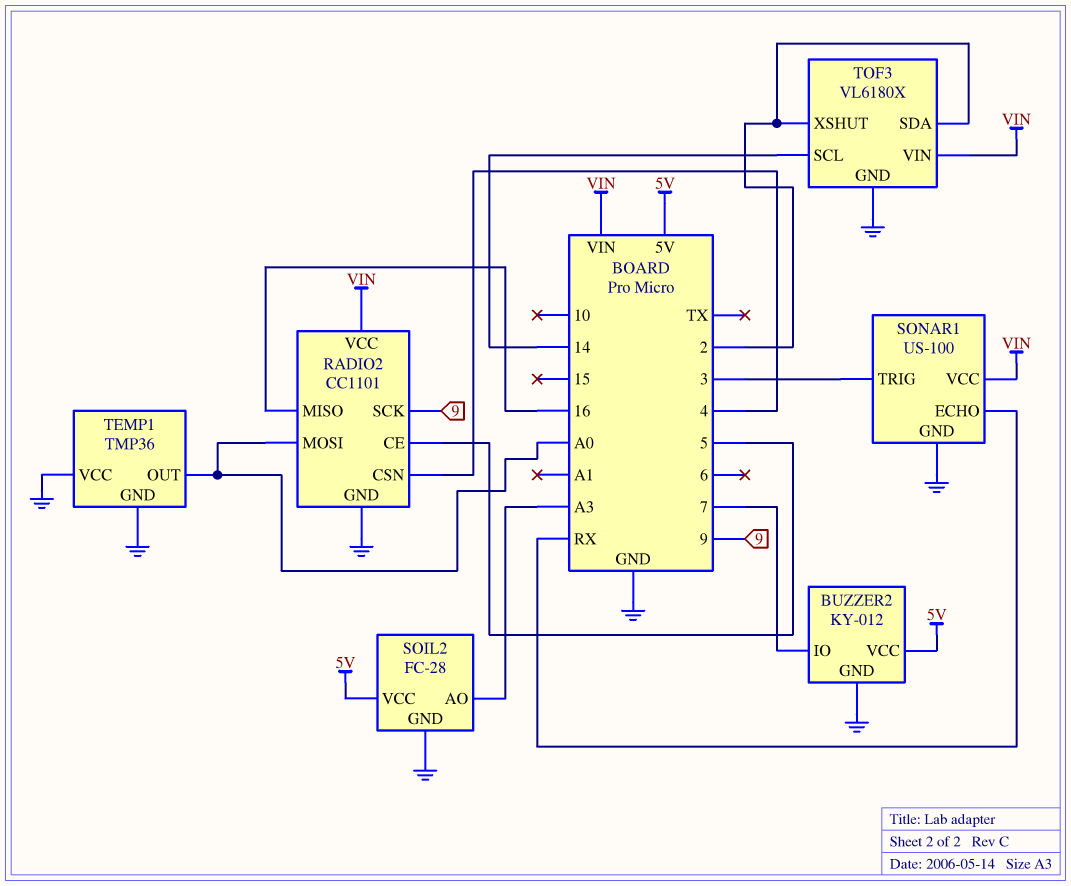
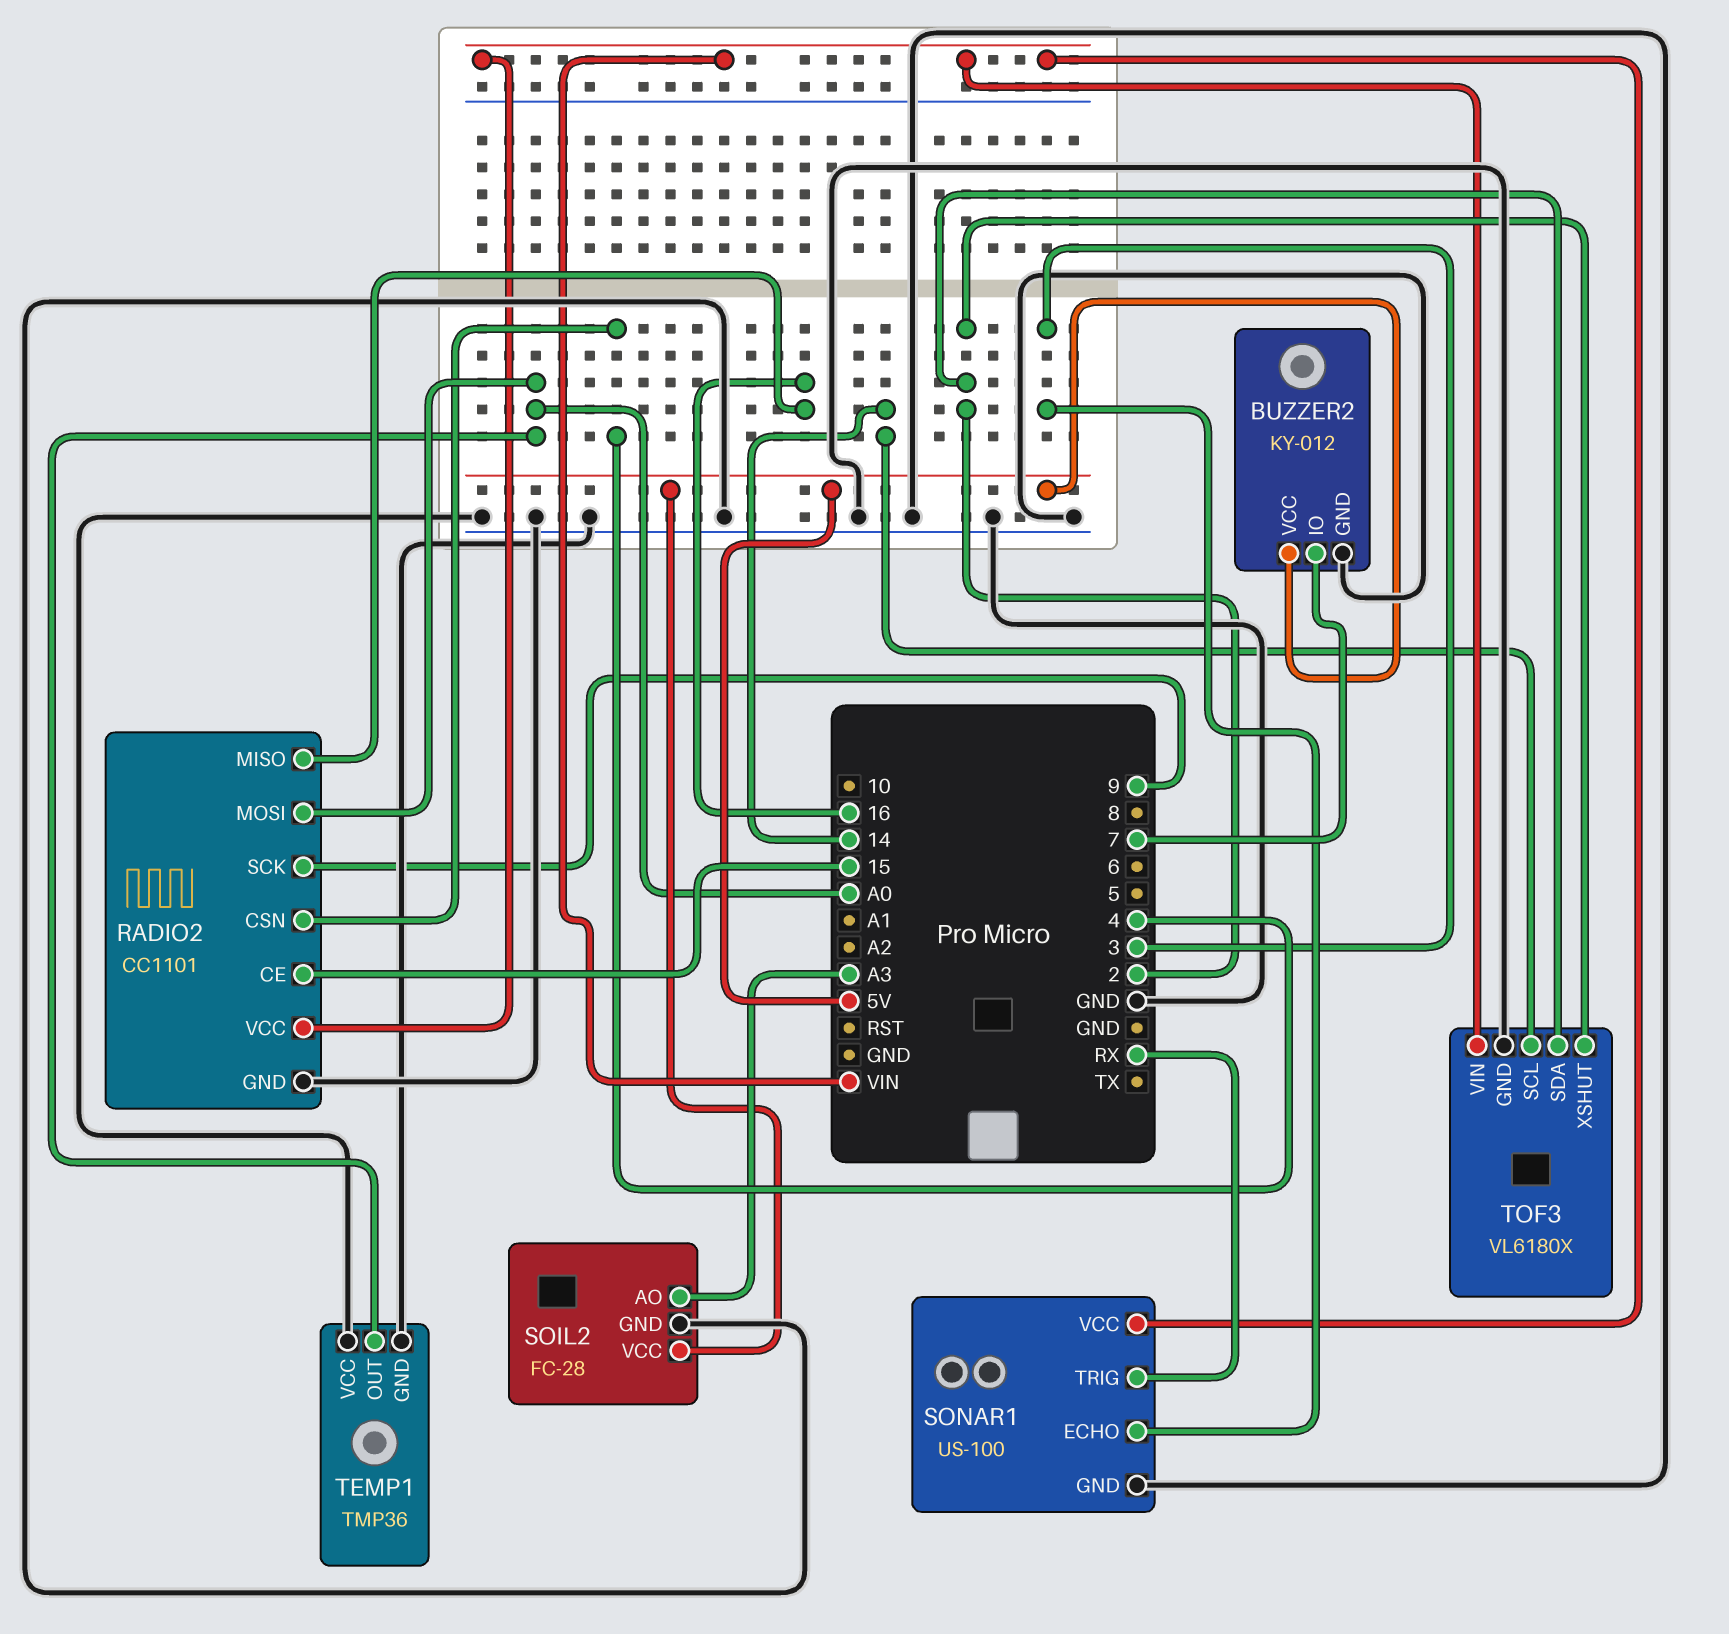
RADIO2 pin CE: 5 -> 15
SONAR1 pin ECHO: RX -> 3
SONAR1 pin TRIG: 3 -> RX

